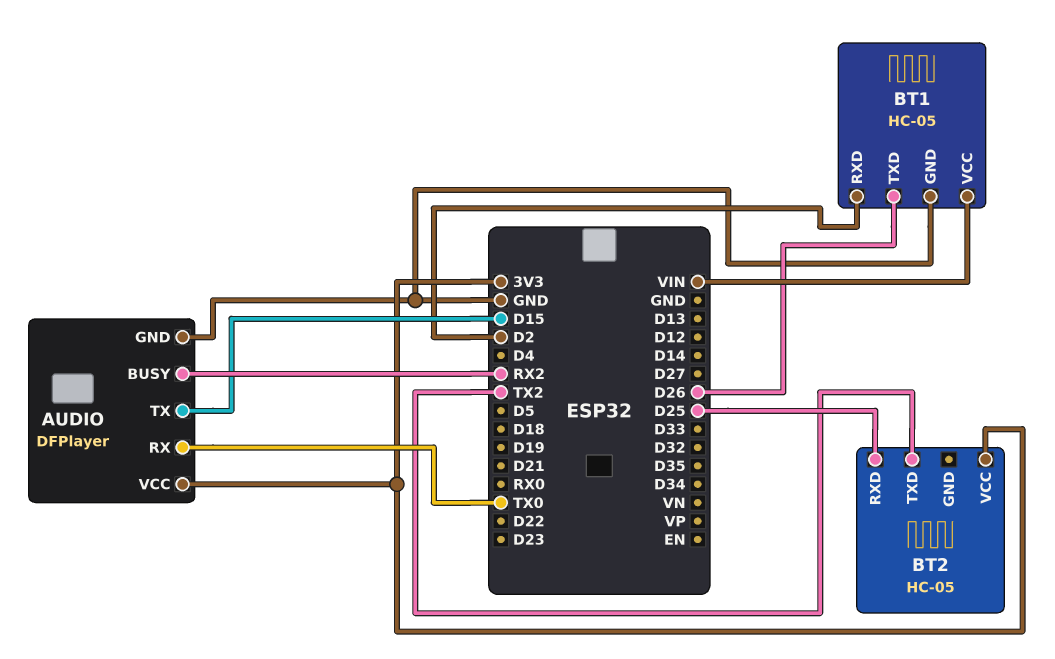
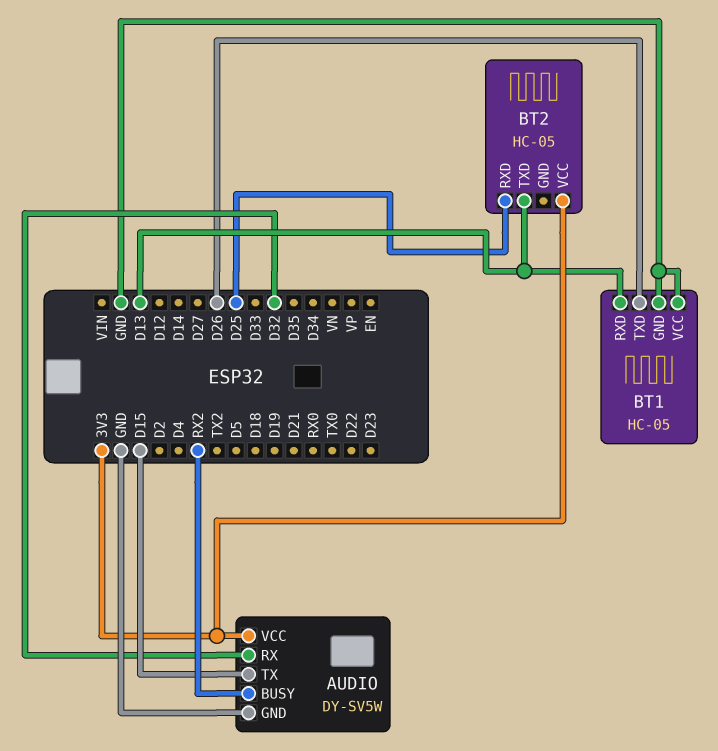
AUDIO: DFPlayer -> DY-SV5W
AUDIO pin RX: TX0 -> D32
BT1 pin RXD: D2 -> D13
BT1 pin VCC: VIN -> GND
BT2 pin TXD: TX2 -> D13

